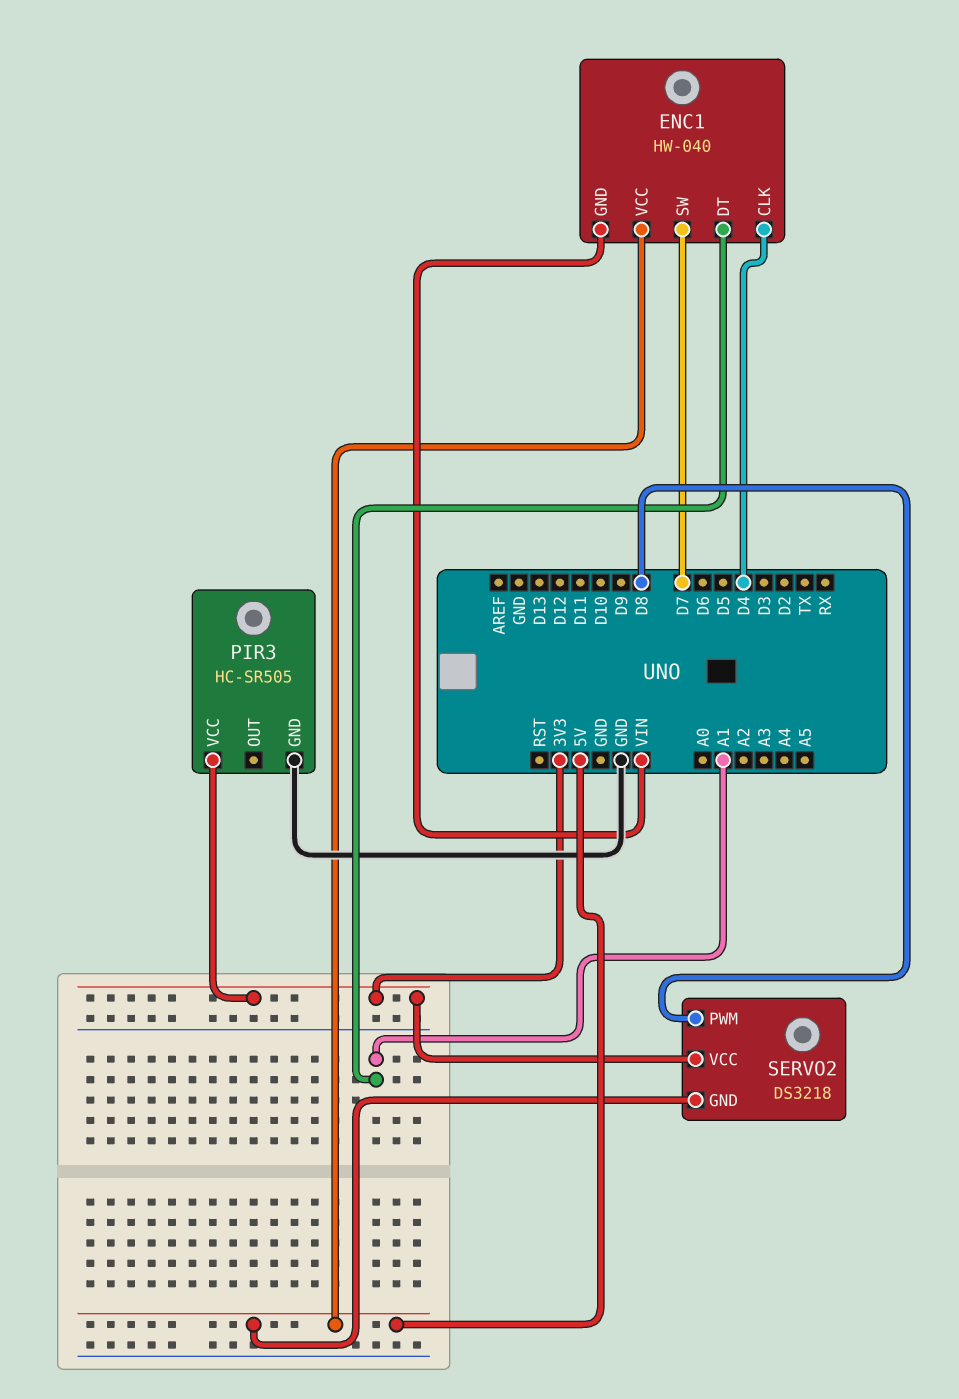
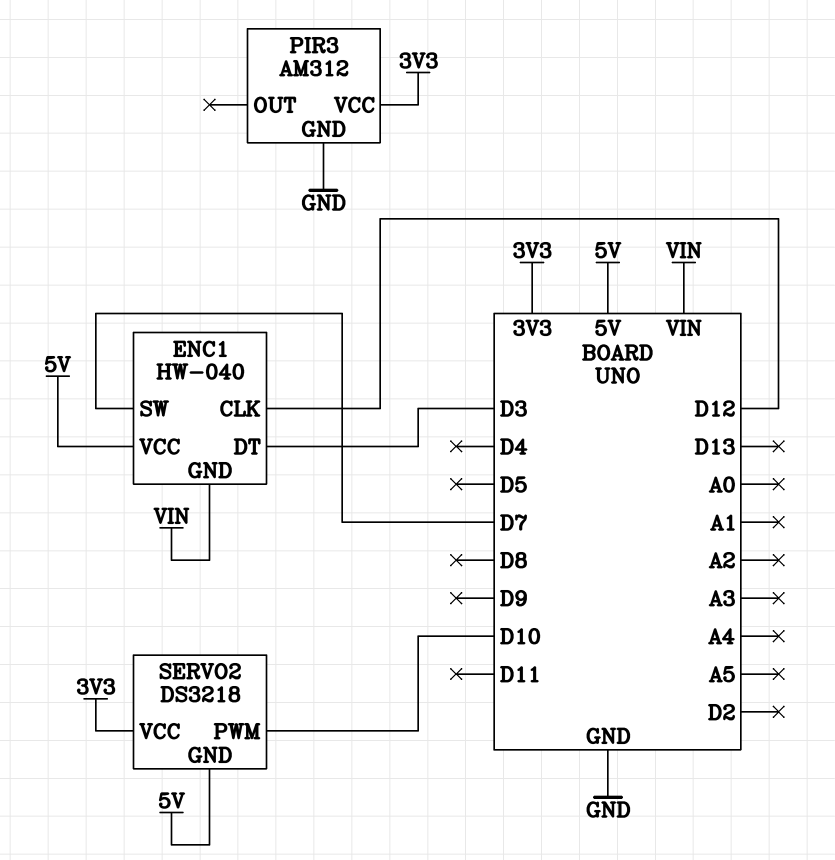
ENC1 pin CLK: D4 -> D12
ENC1 pin DT: A1 -> D3
PIR3: HC-SR505 -> AM312
SERVO2 pin PWM: D8 -> D10

